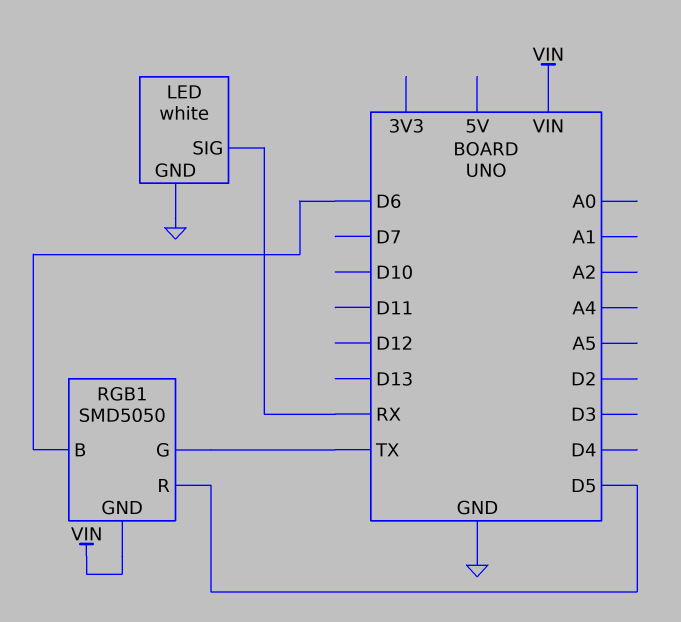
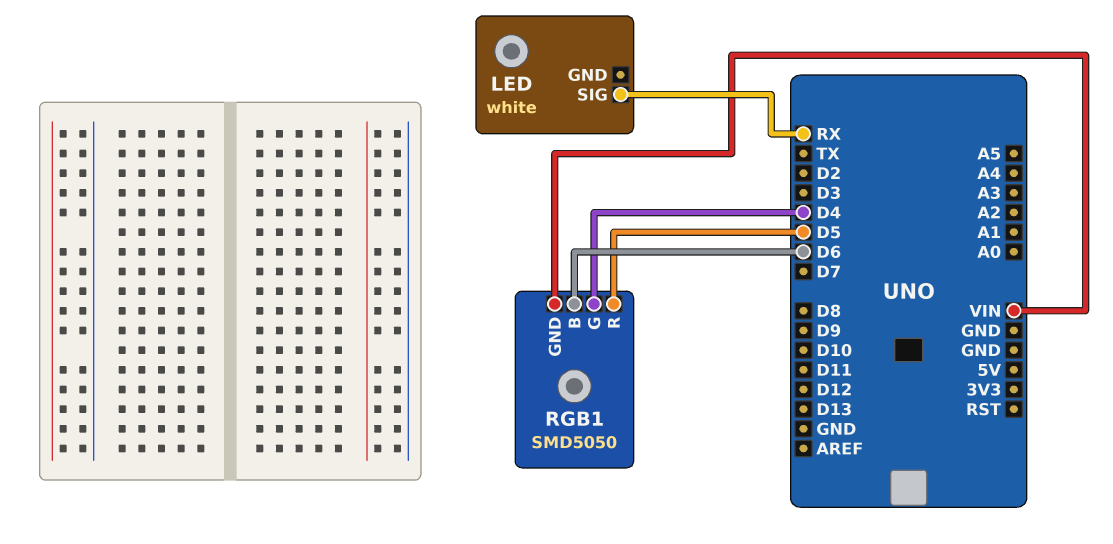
LED pin GND: GND -> none
RGB1 pin G: TX -> D4

